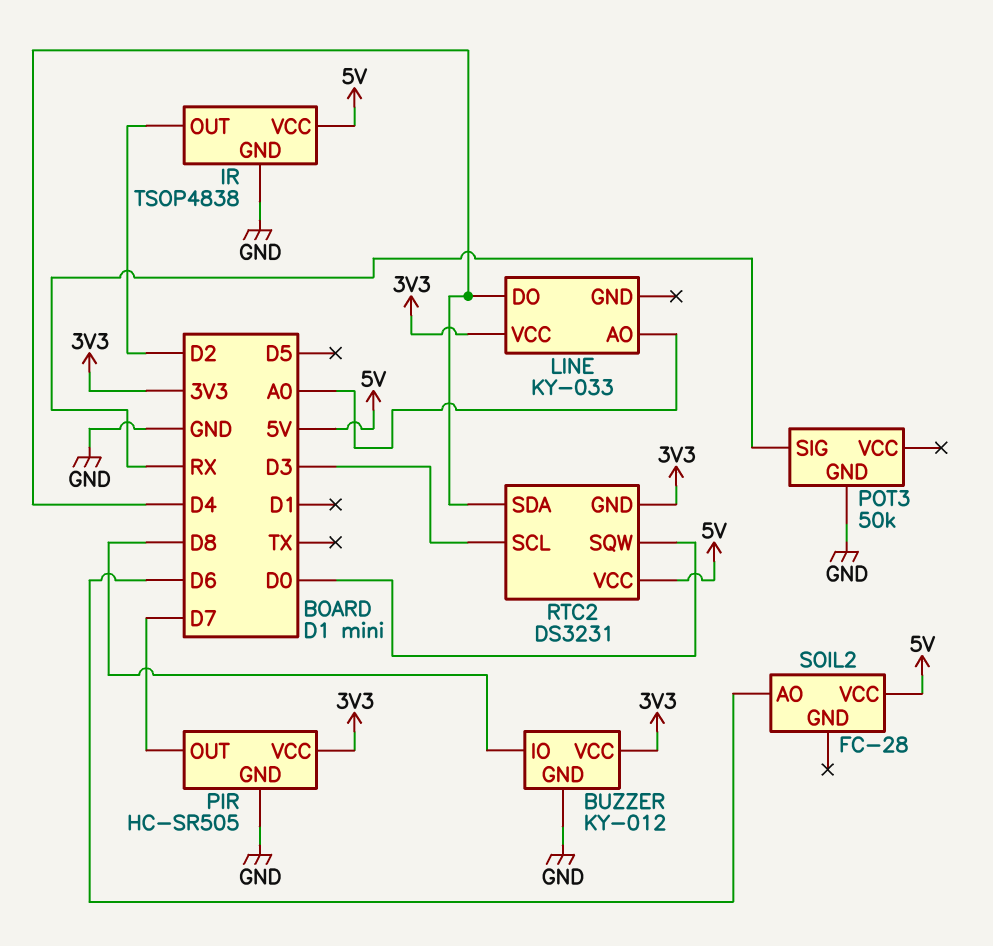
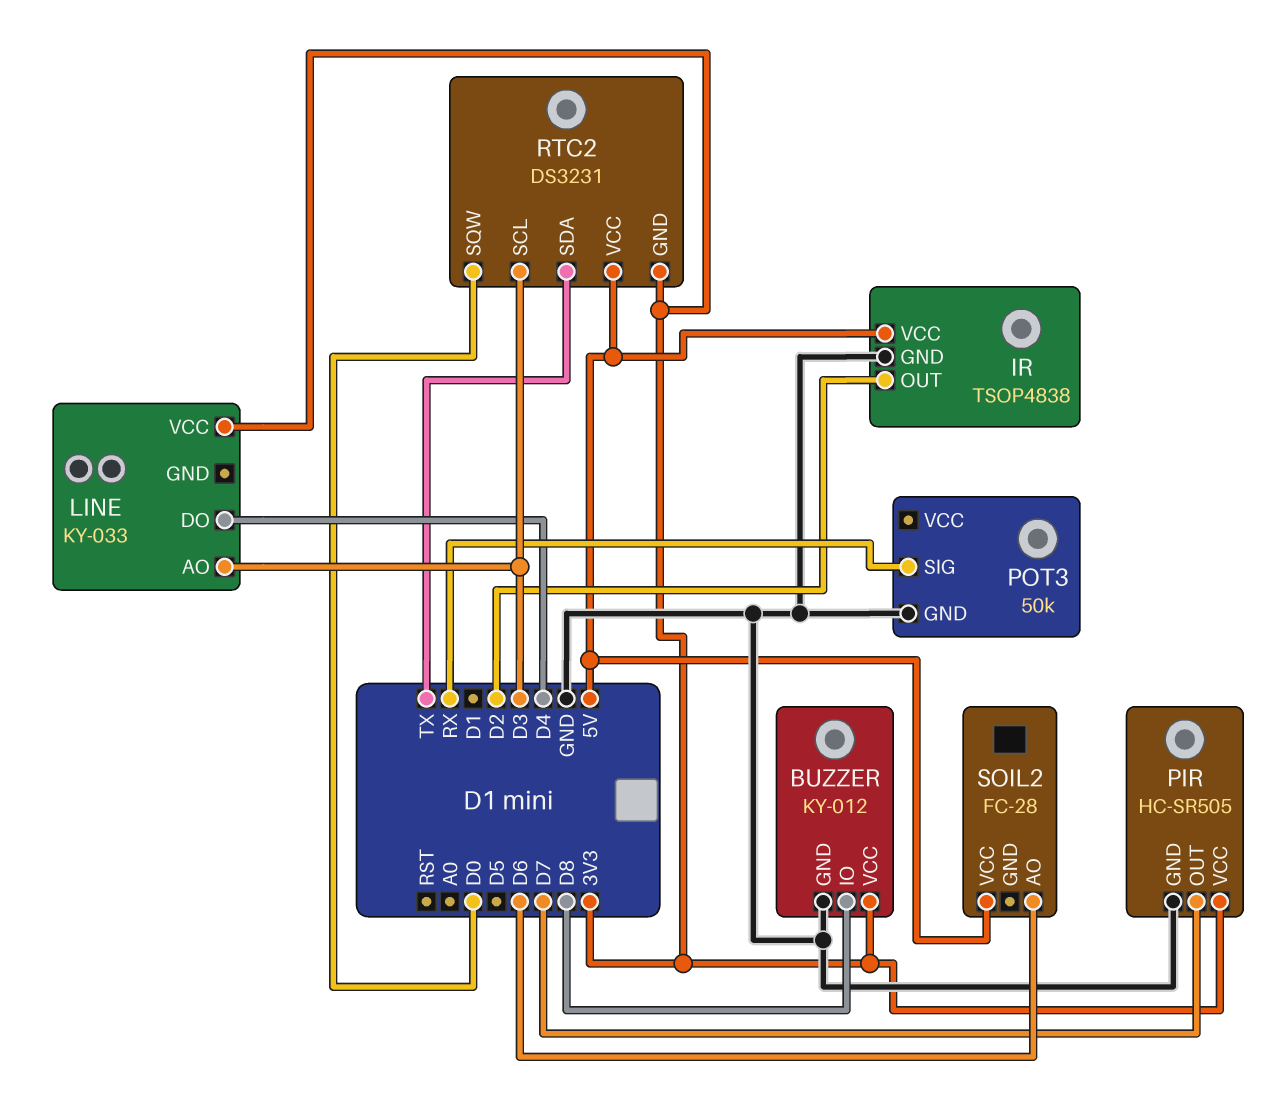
LINE pin AO: A0 -> D3
RTC2 pin SDA: D4 -> TX

